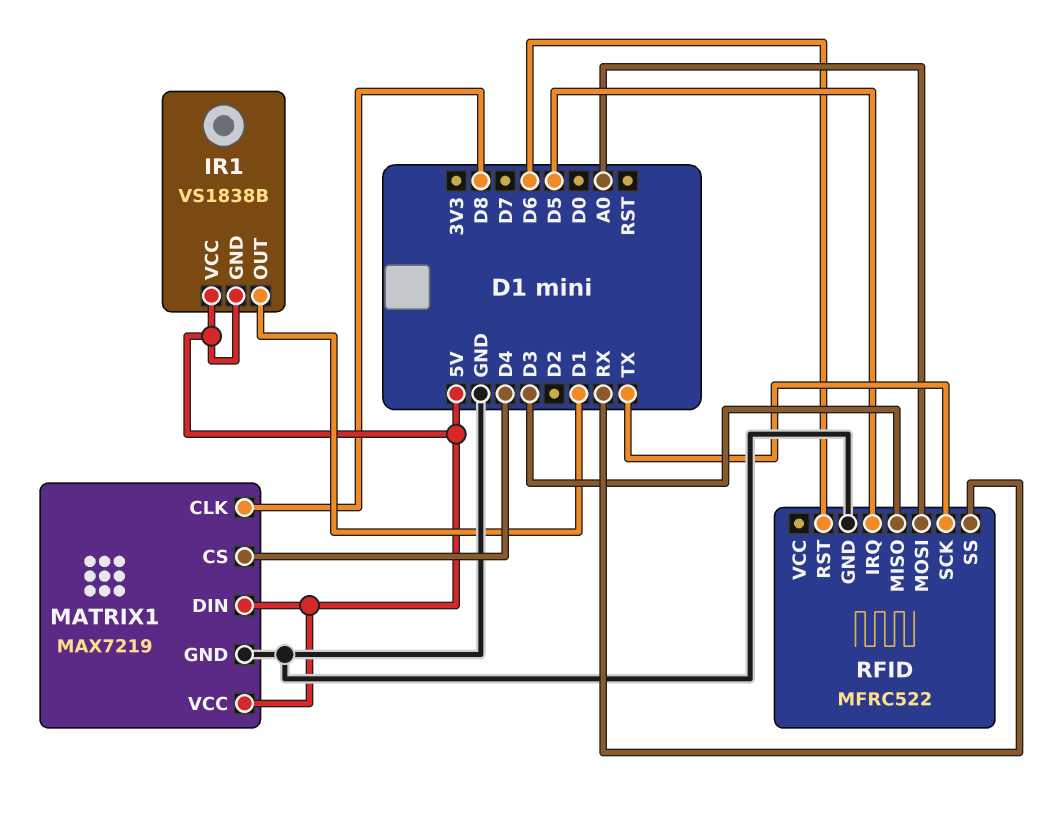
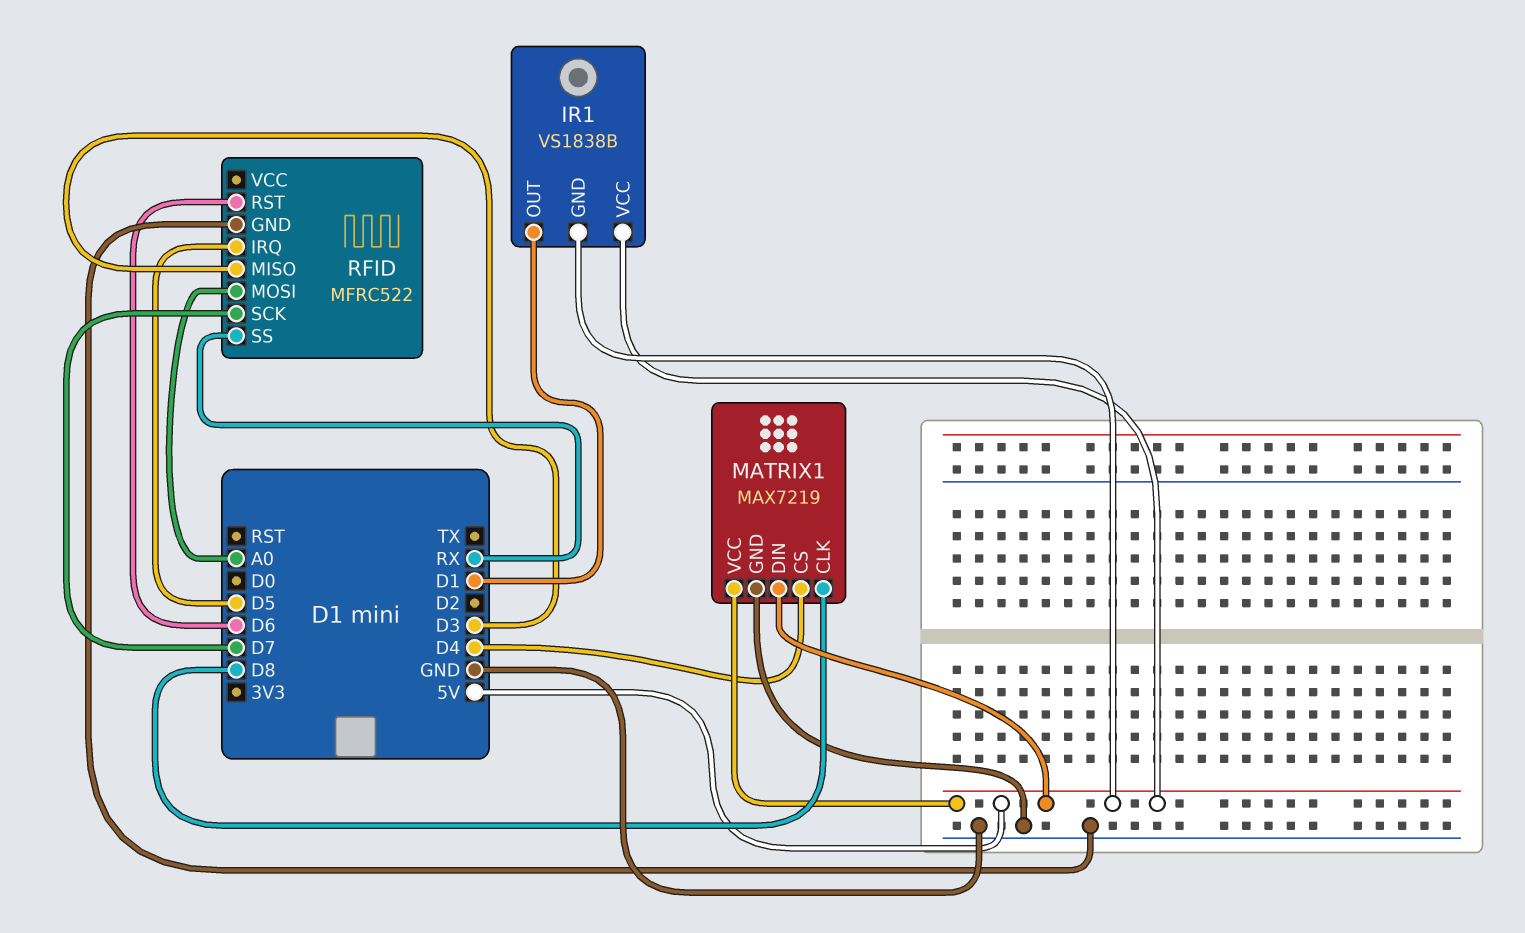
RFID pin SCK: TX -> D7

